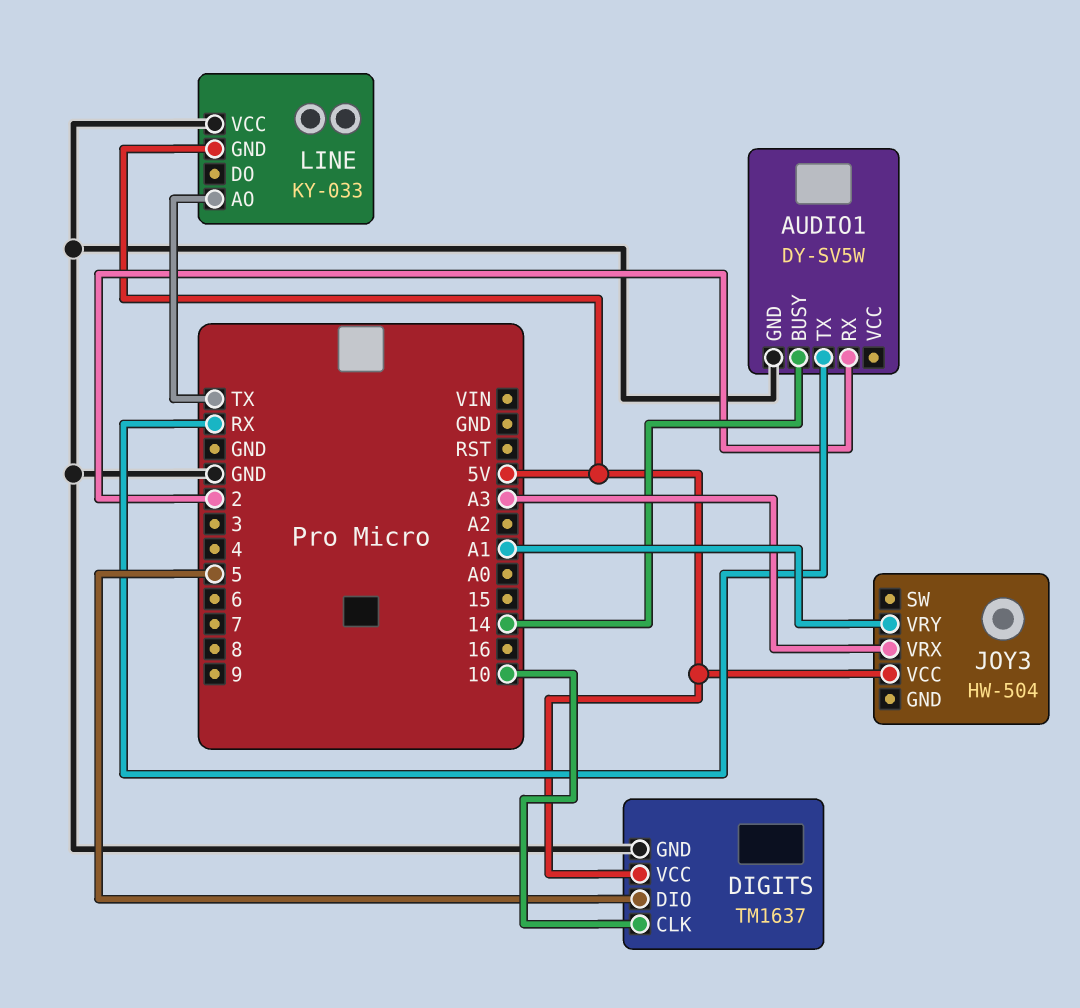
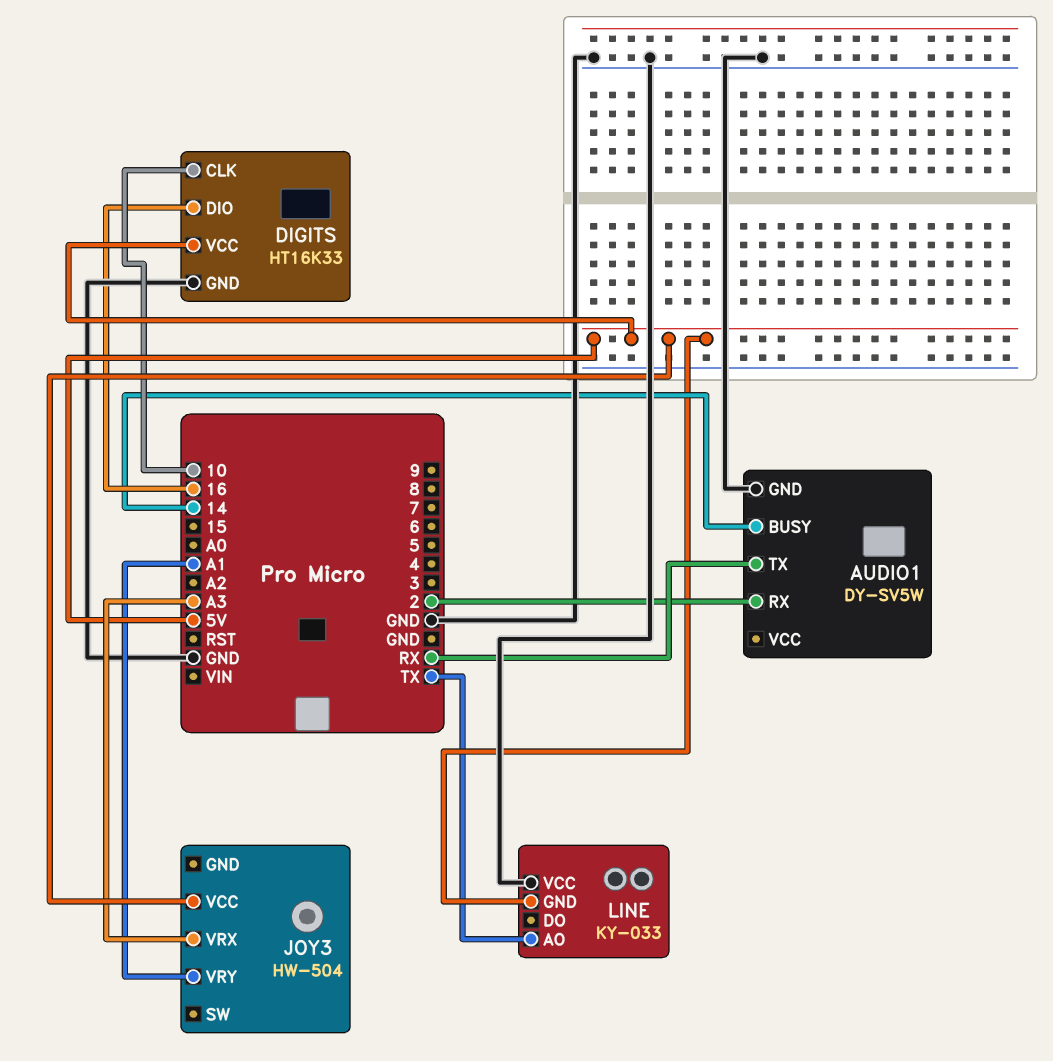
DIGITS: TM1637 -> HT16K33
DIGITS pin DIO: 5 -> 16

